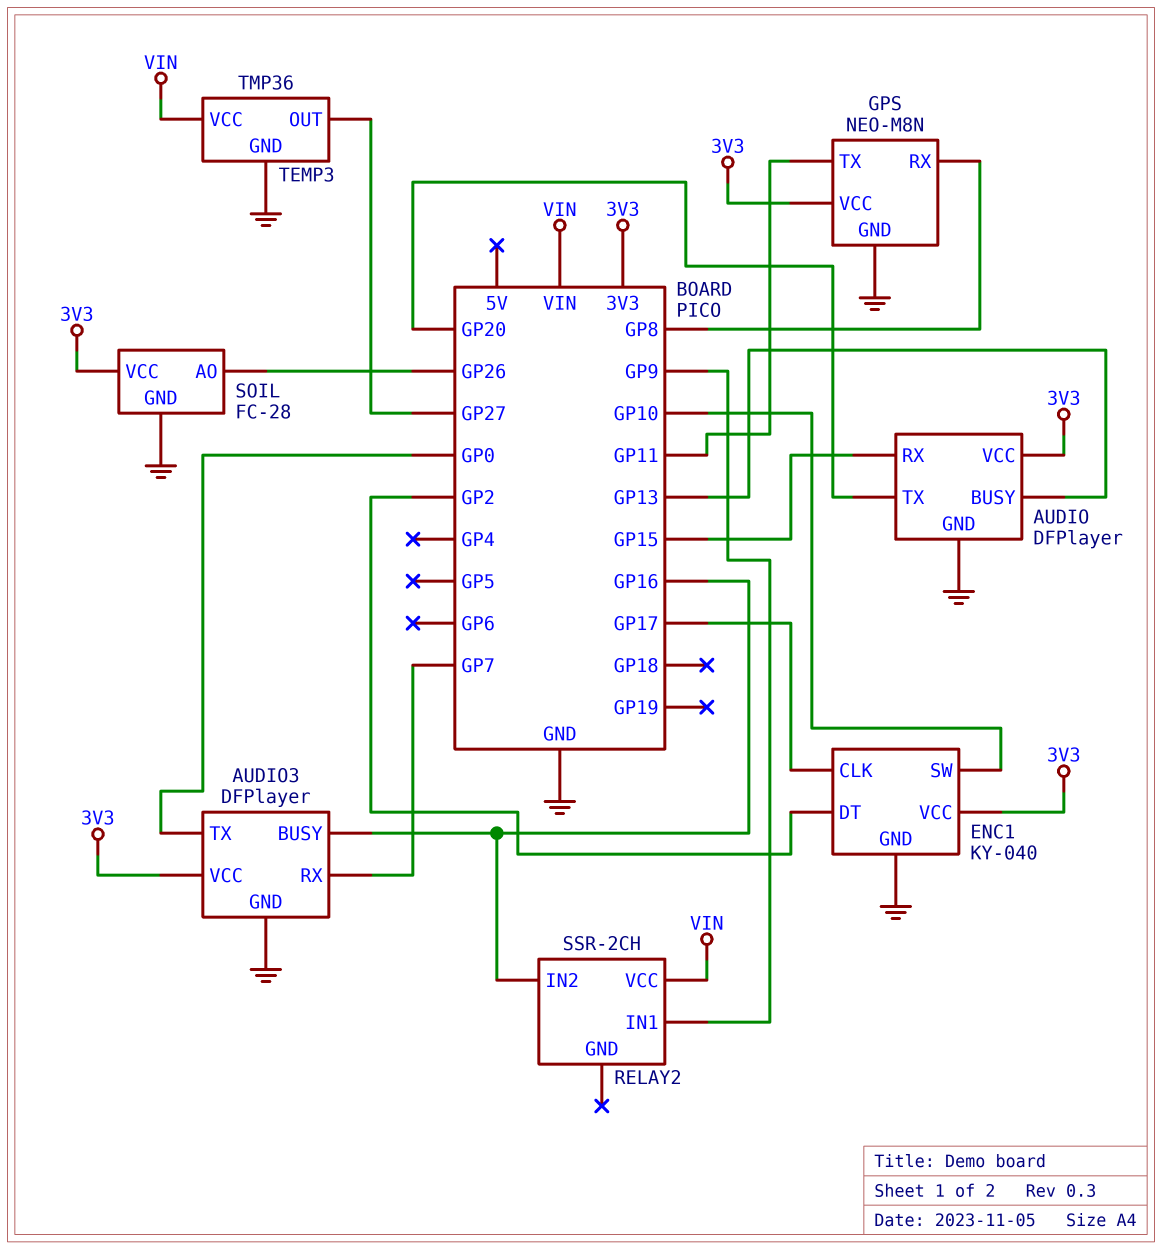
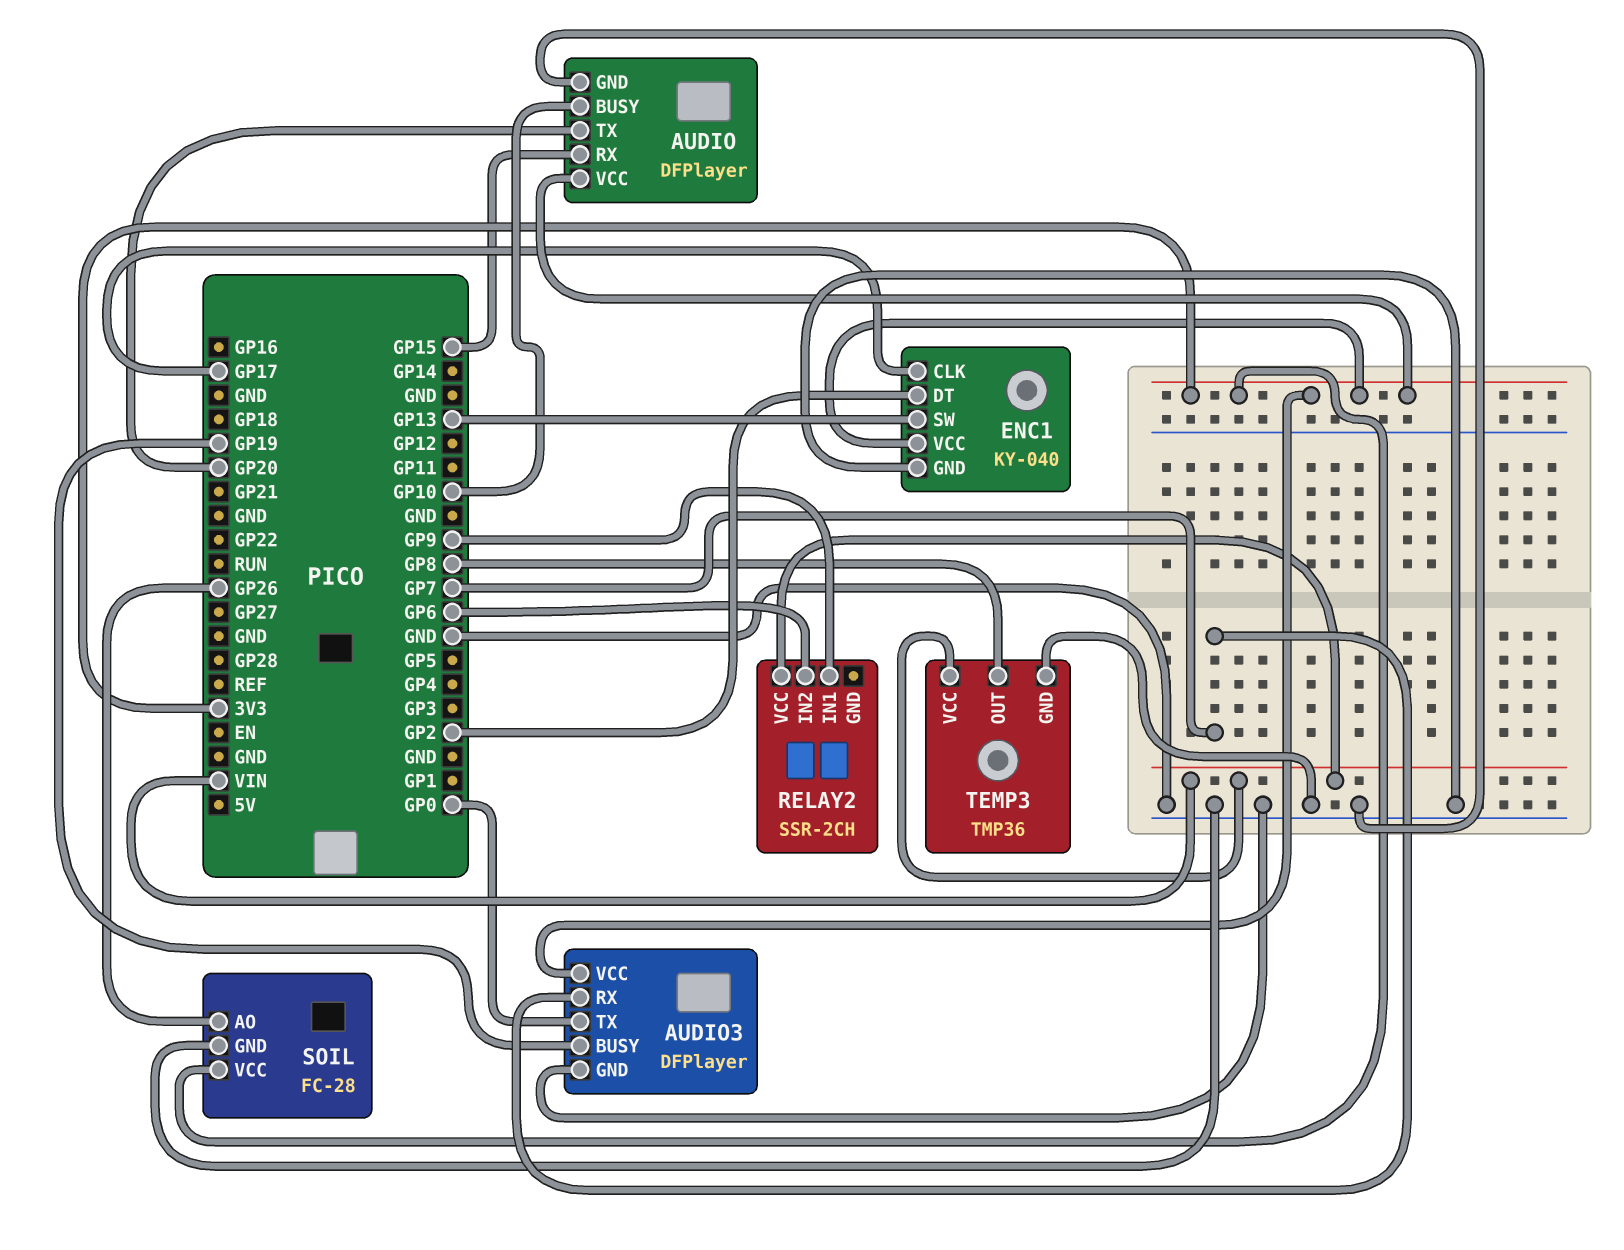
AUDIO pin BUSY: GP13 -> GP10
AUDIO3 pin BUSY: GP16 -> GP19
ENC1 pin SW: GP10 -> GP13
GPS: NEO-M8N -> none
GPS pin GND: GND -> none
GPS pin RX: GP8 -> none
GPS pin TX: GP11 -> none
GPS pin VCC: 3V3 -> none
RELAY2 pin IN2: GP16 -> GP6
TEMP3 pin OUT: GP27 -> GP8

